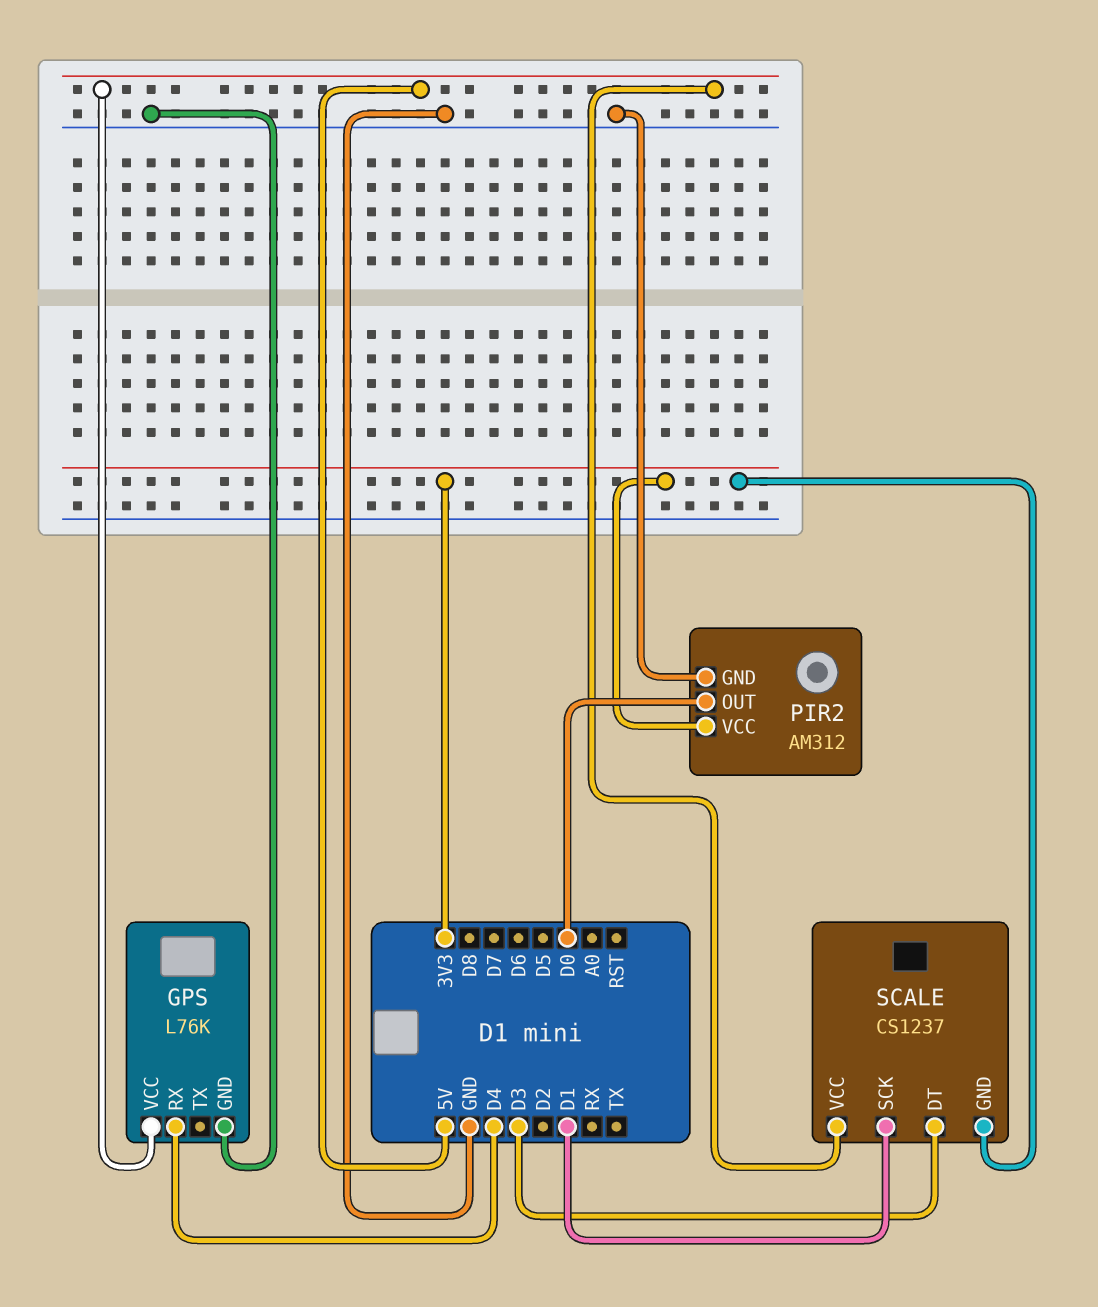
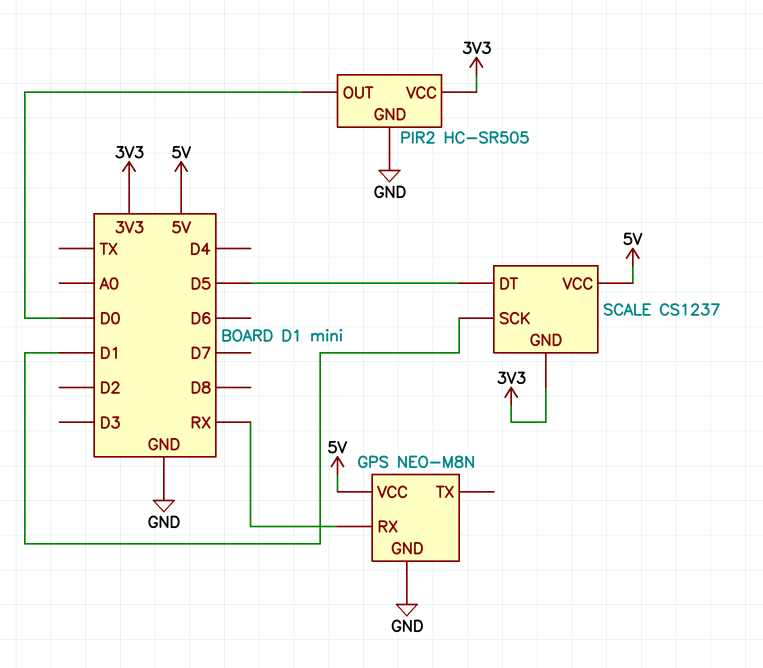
GPS: L76K -> NEO-M8N
GPS pin RX: D4 -> RX
PIR2: AM312 -> HC-SR505
SCALE pin DT: D3 -> D5

